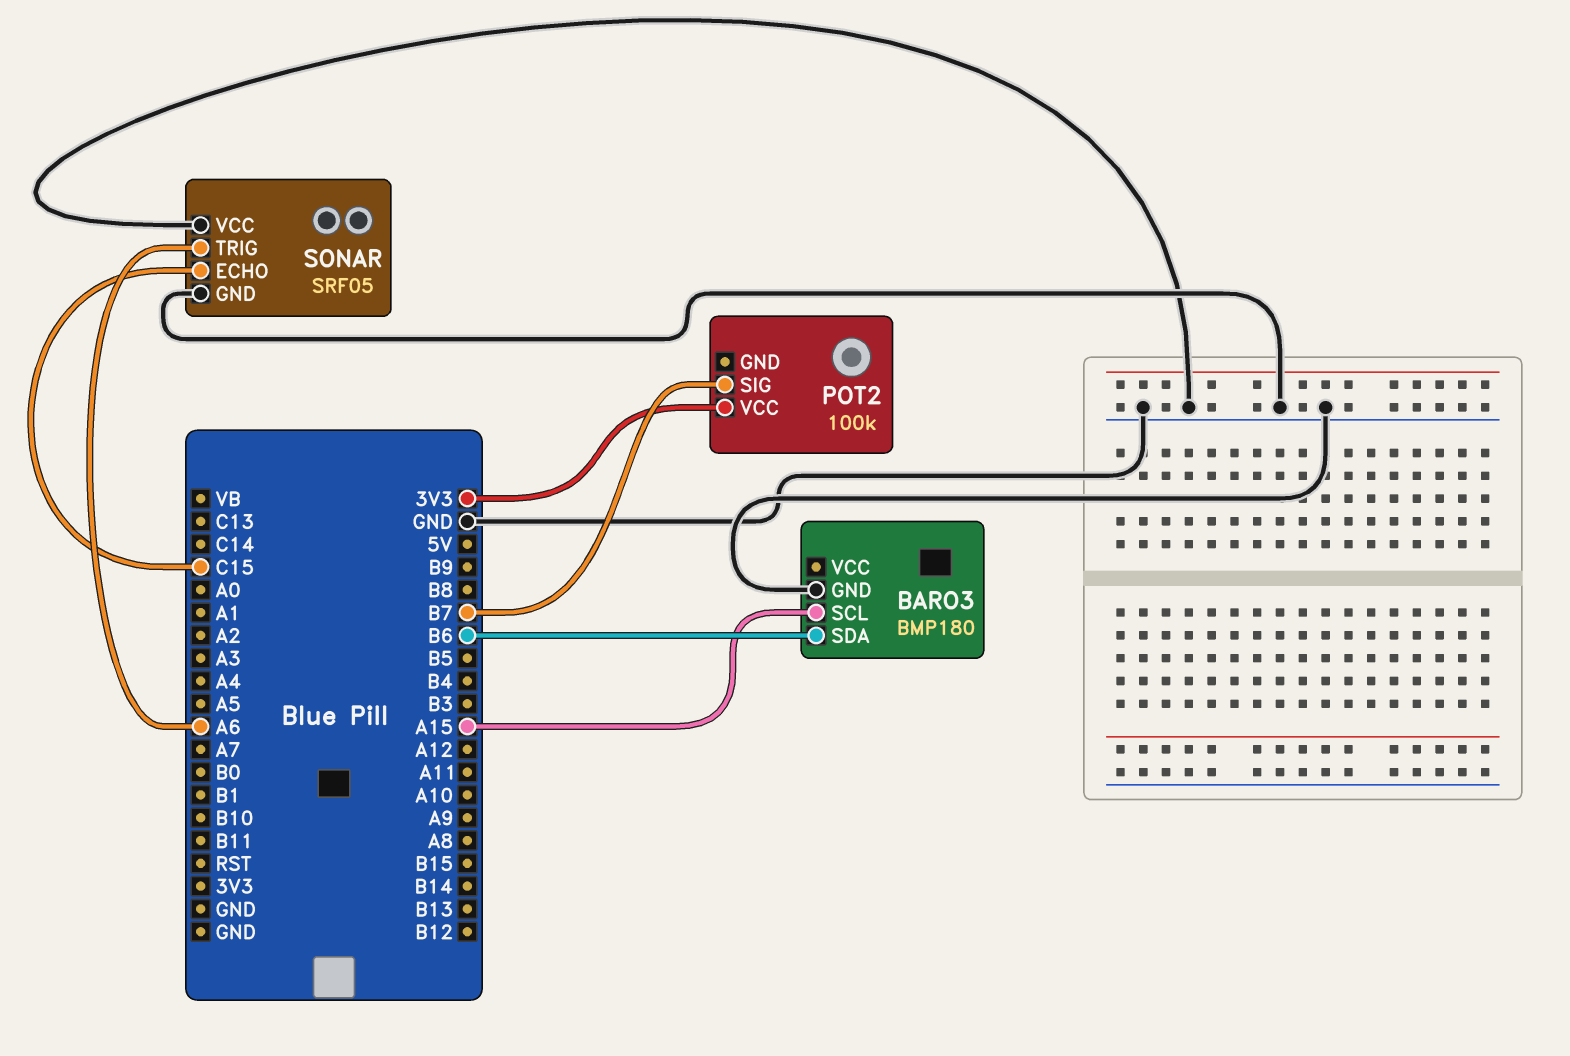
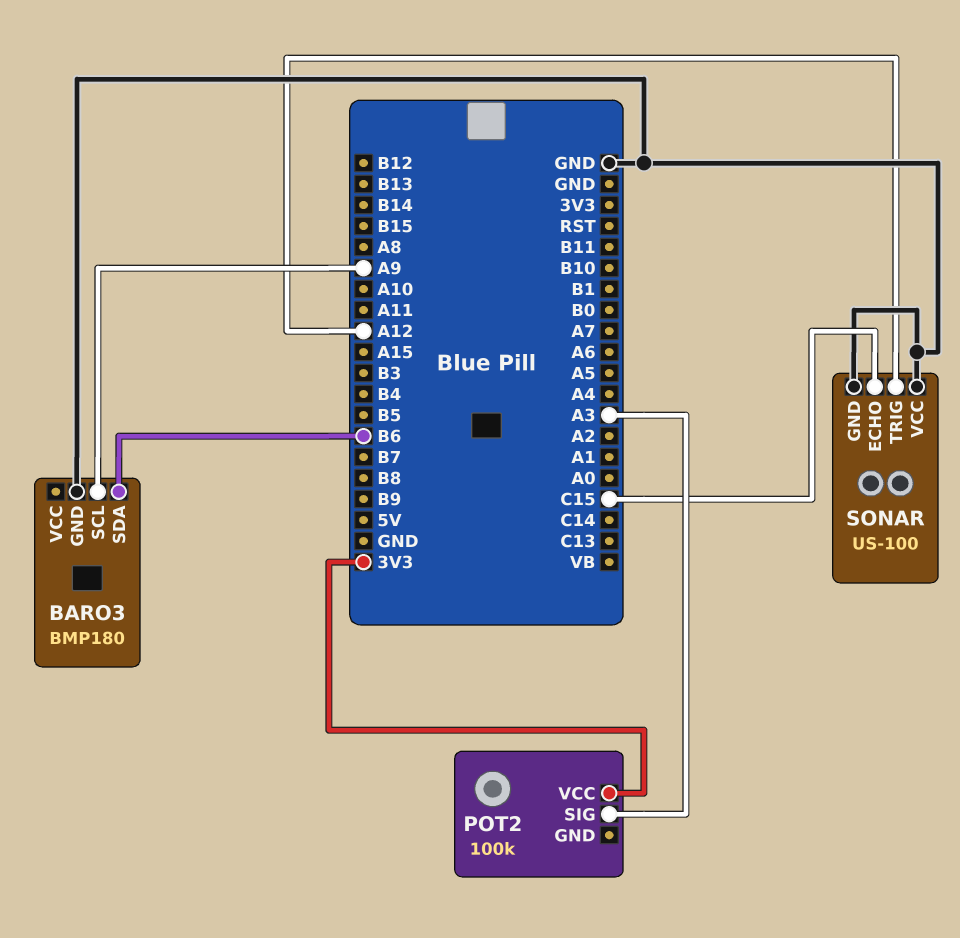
BARO3 pin SCL: A15 -> A9
POT2 pin SIG: B7 -> A3
SONAR: SRF05 -> US-100
SONAR pin TRIG: A6 -> A12

